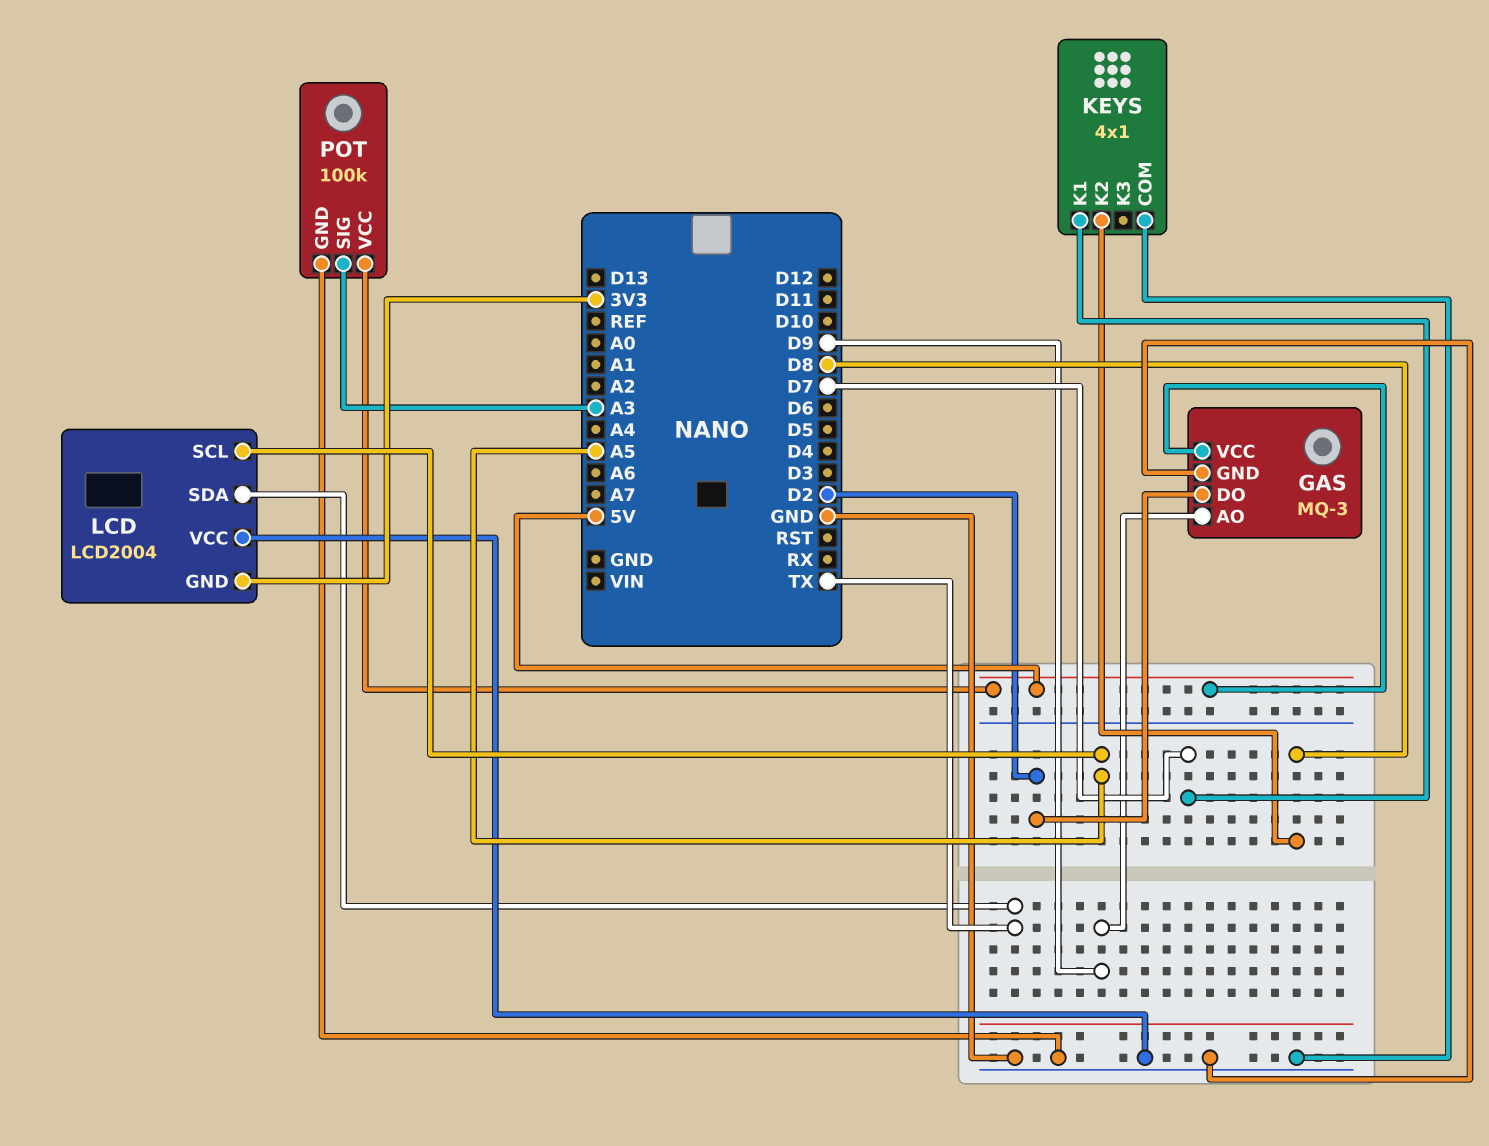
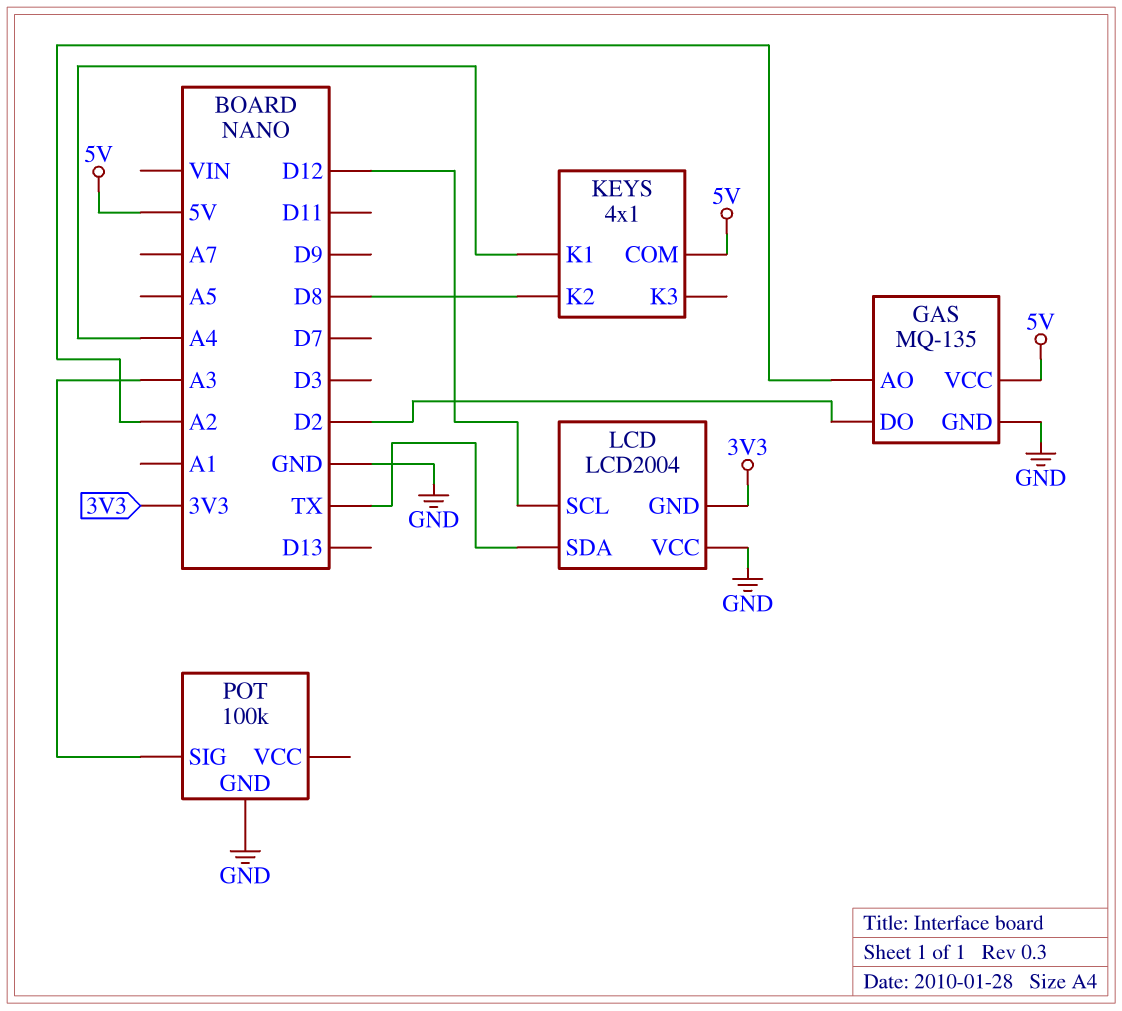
GAS: MQ-3 -> MQ-135
GAS pin AO: D9 -> A2
KEYS pin COM: GND -> 5V
KEYS pin K1: D7 -> A4
LCD pin SCL: A5 -> D12
POT pin VCC: 5V -> none

